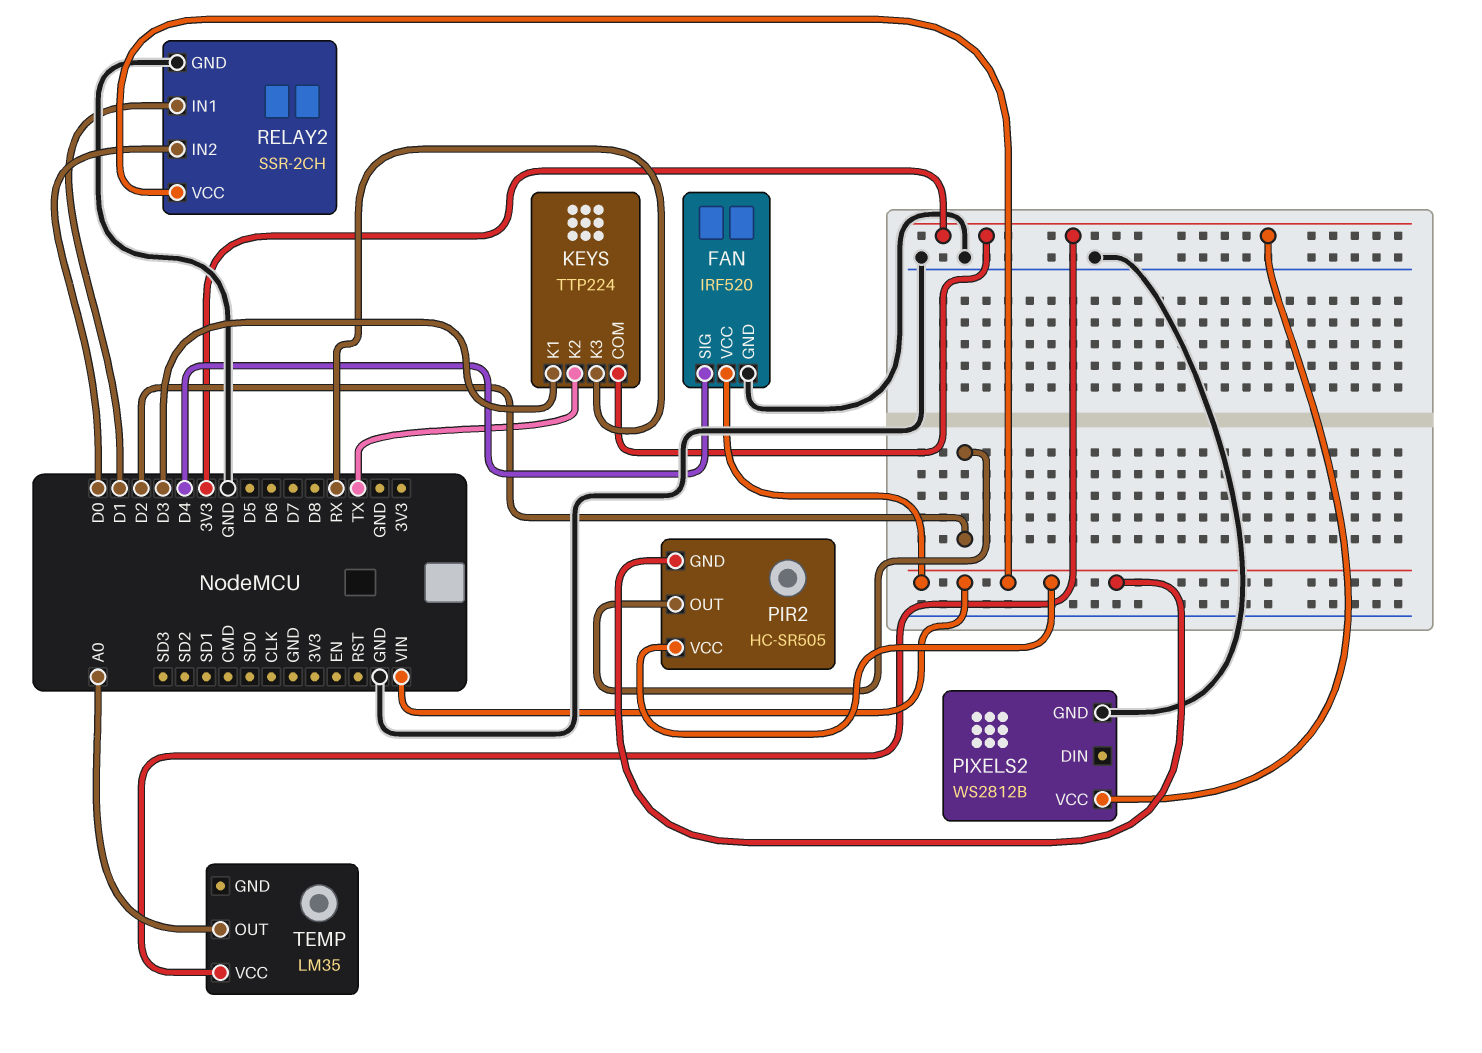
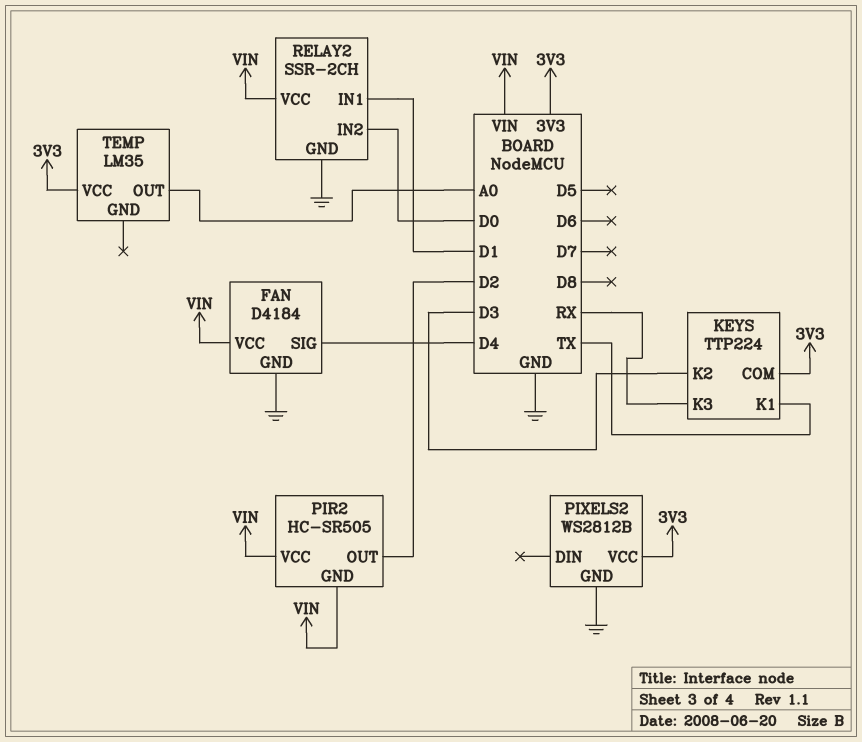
FAN: IRF520 -> D4184
KEYS pin K1: D3 -> TX
KEYS pin K2: TX -> D3

